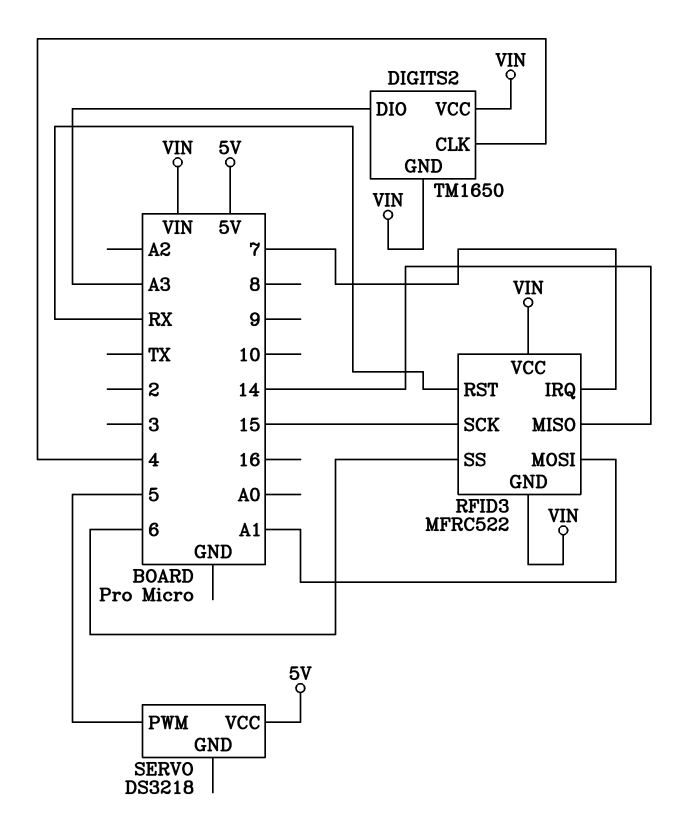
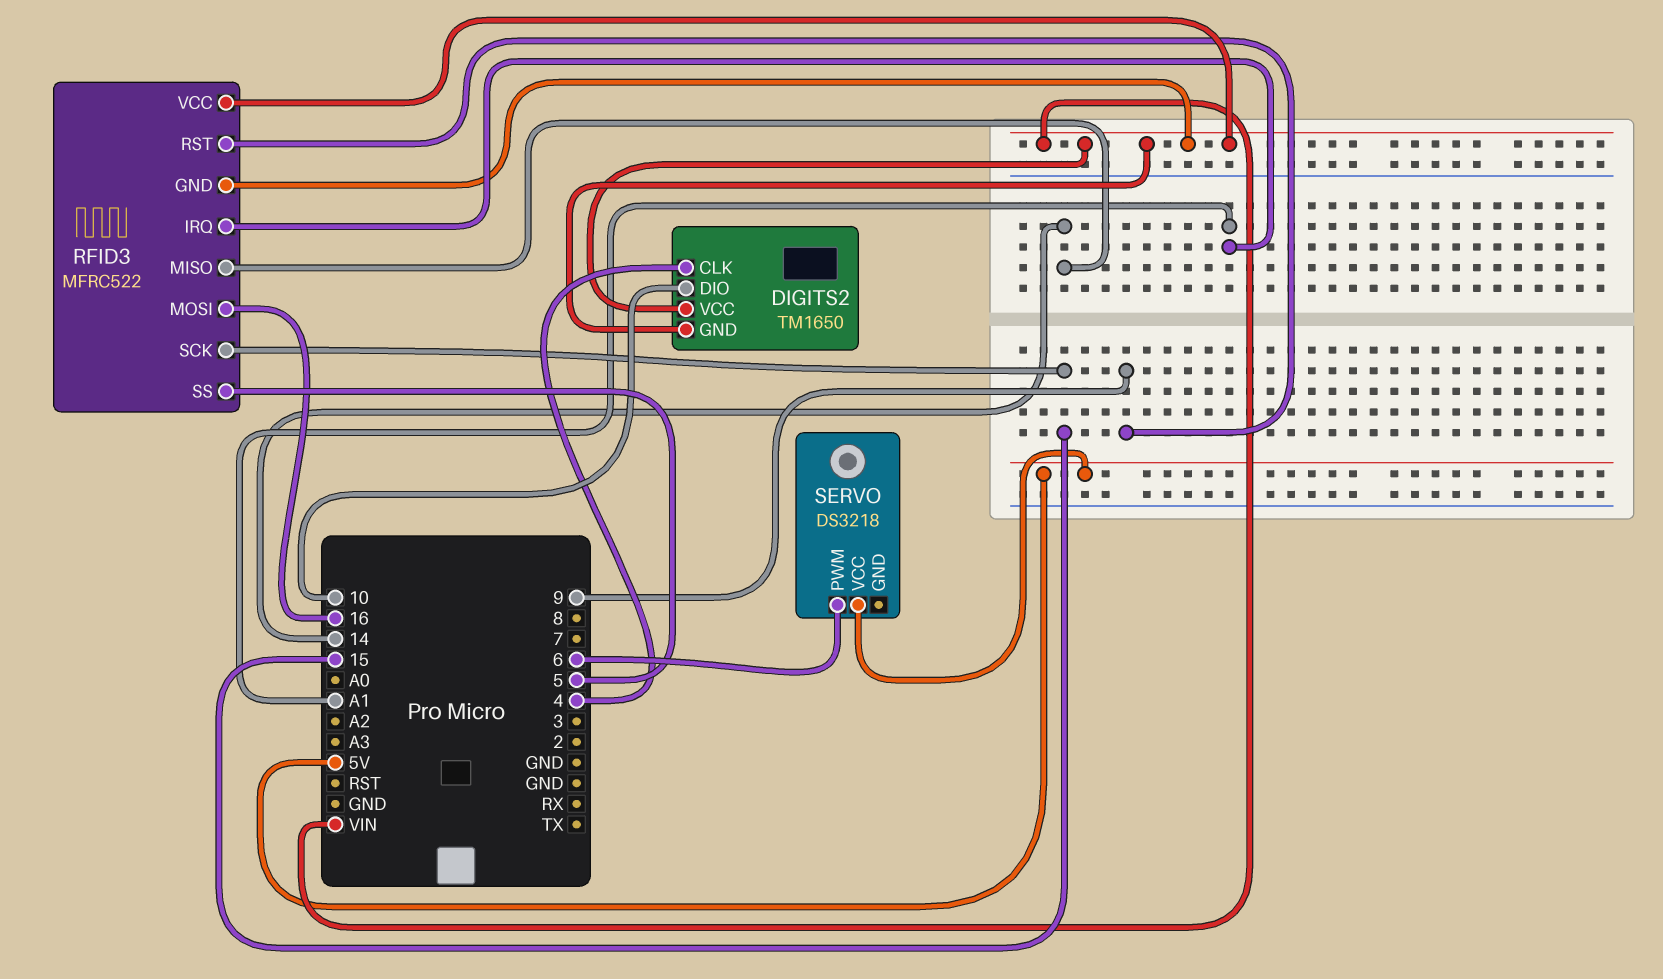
DIGITS2 pin DIO: A3 -> 10
RFID3 pin IRQ: 7 -> A1
RFID3 pin MOSI: A1 -> 16
RFID3 pin RST: RX -> 9
RFID3 pin SS: 6 -> 5
SERVO pin PWM: 5 -> 6

